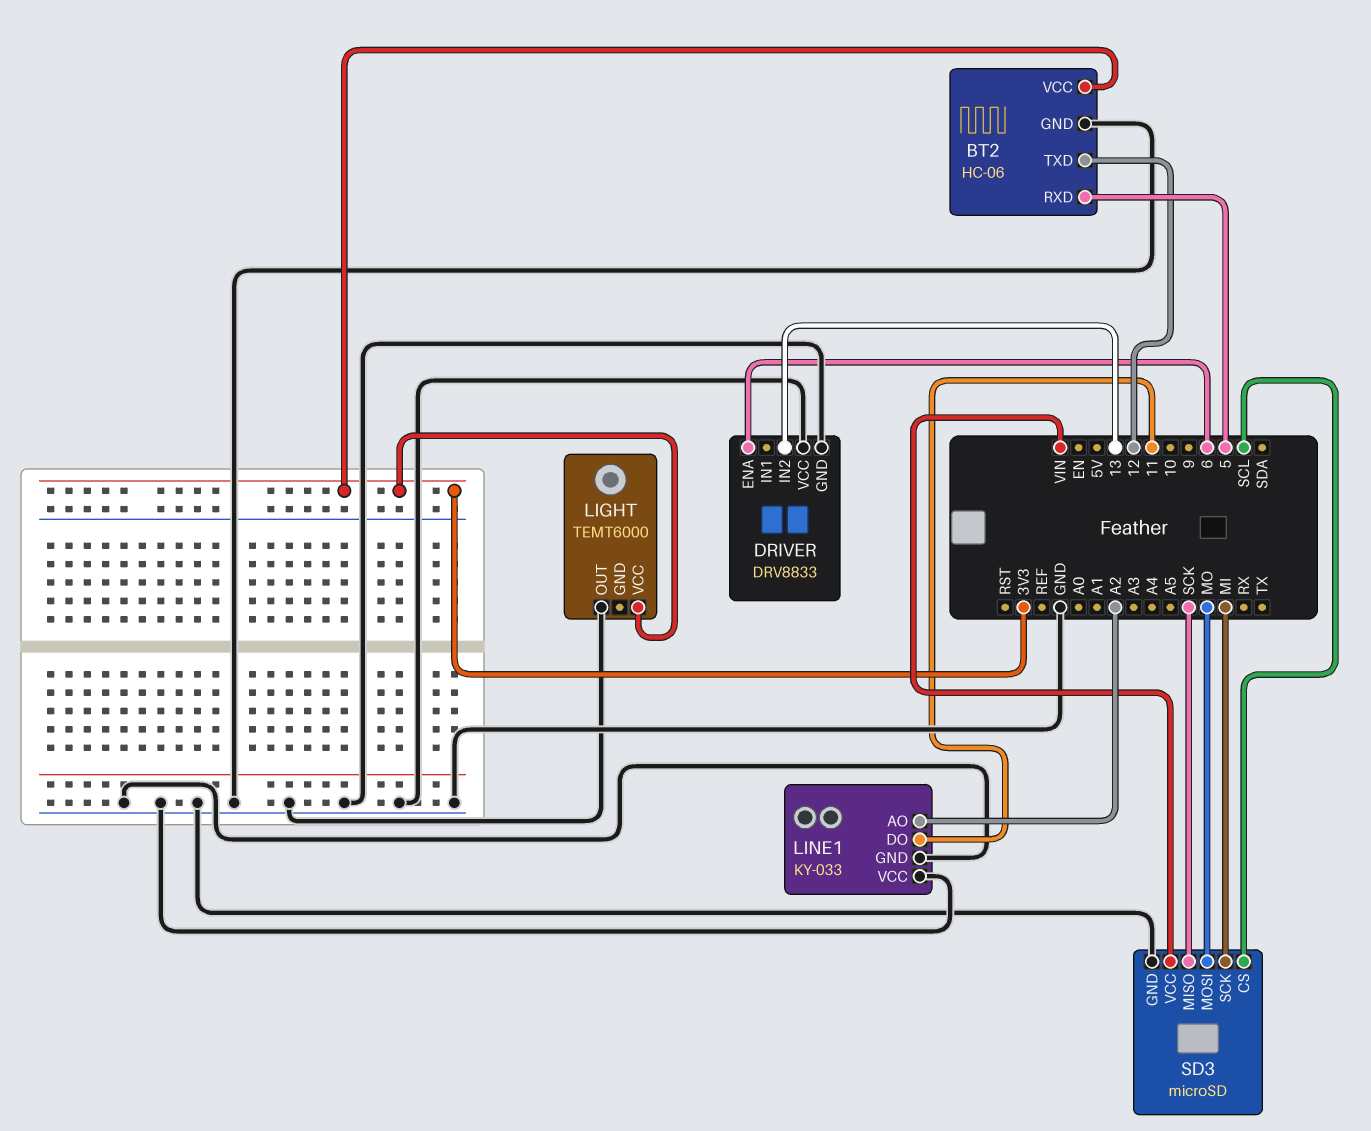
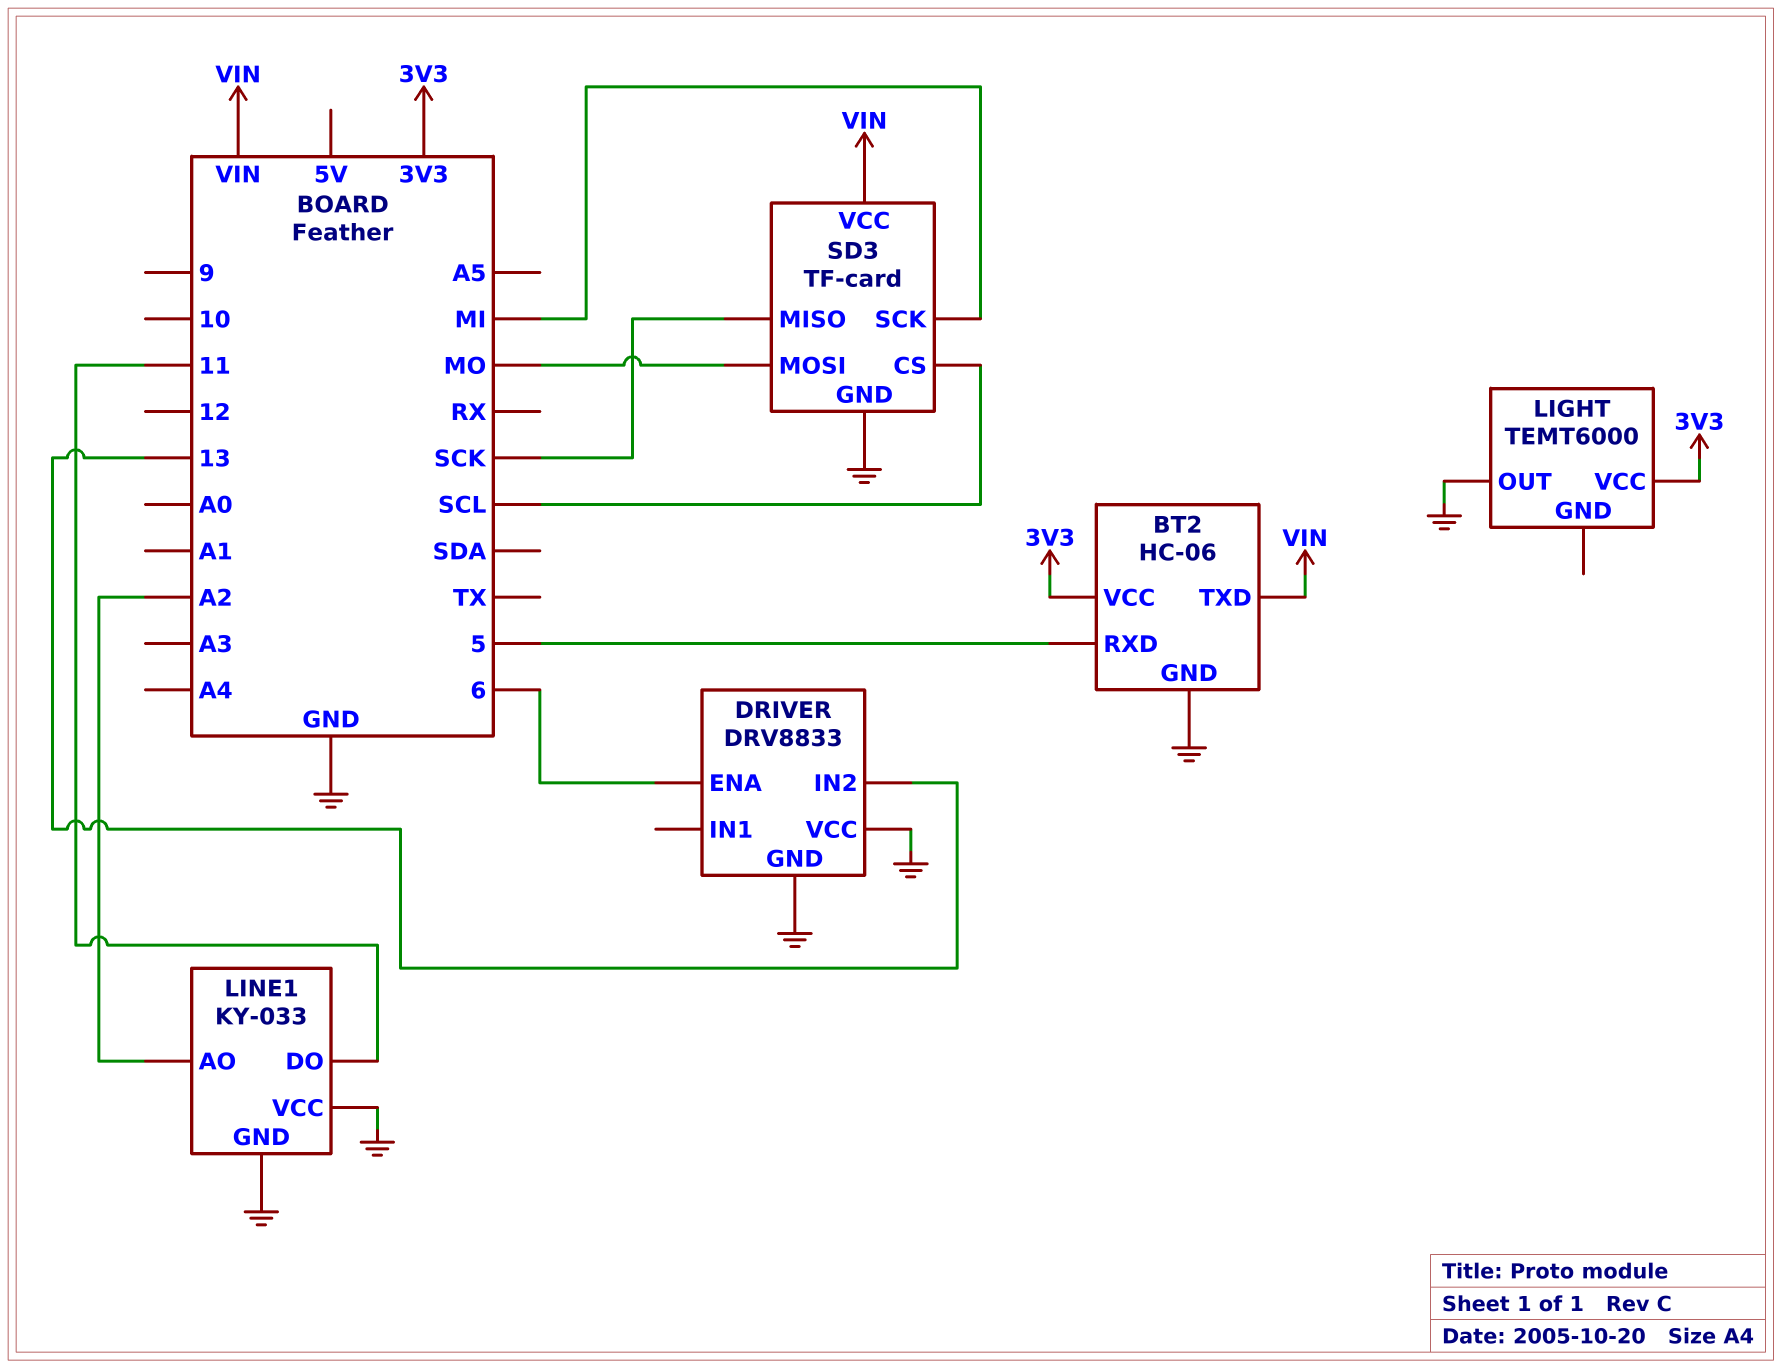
BT2 pin TXD: 12 -> VIN
SD3: microSD -> TF-card

